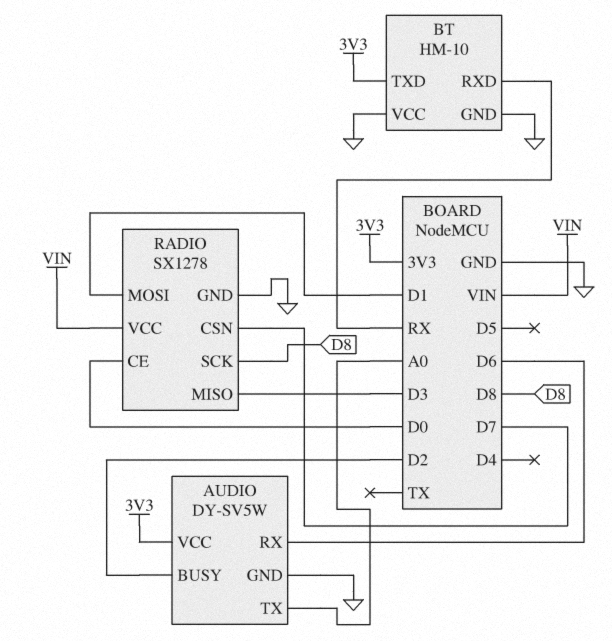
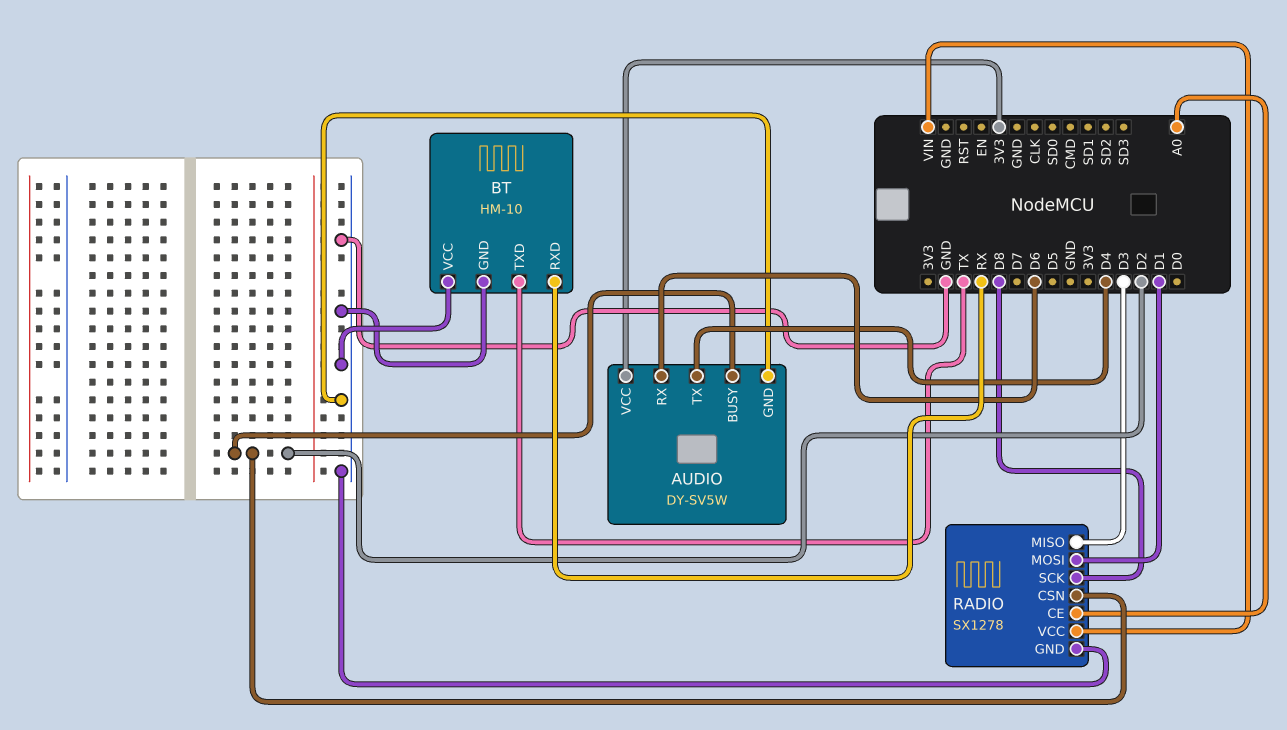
AUDIO pin TX: A0 -> D4
BT pin TXD: 3V3 -> TX
RADIO pin CE: D0 -> A0
RADIO pin CSN: D7 -> D2

